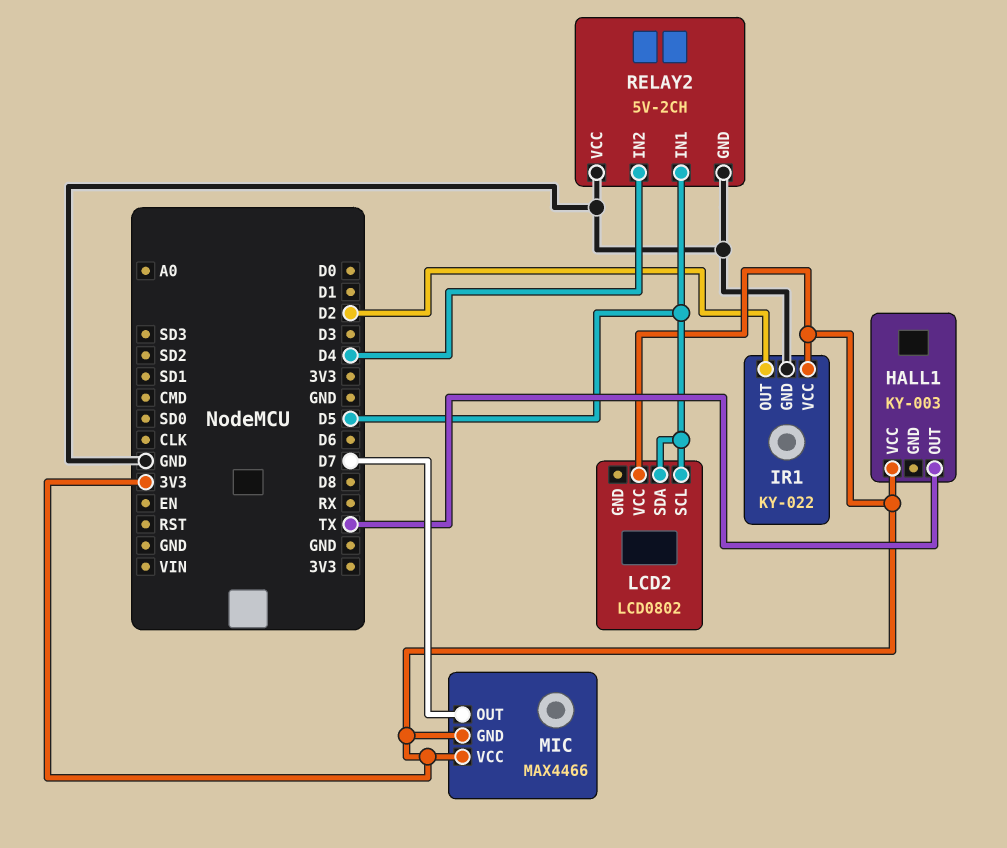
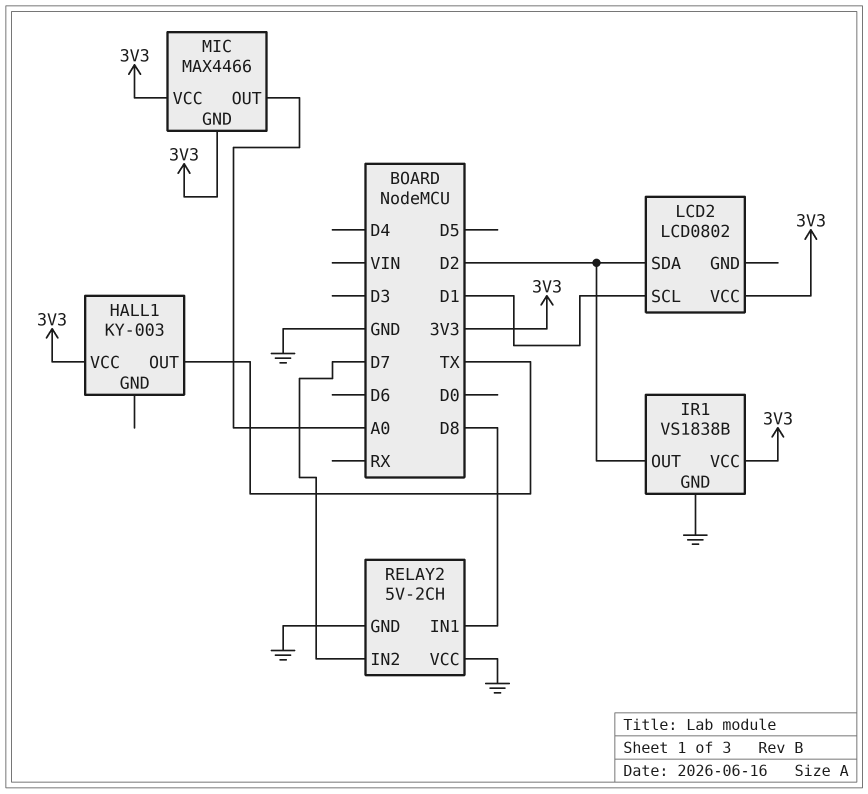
IR1: KY-022 -> VS1838B
LCD2 pin SCL: D5 -> D1
LCD2 pin SDA: D5 -> D2
MIC pin OUT: D7 -> A0
RELAY2 pin IN1: D5 -> D8
RELAY2 pin IN2: D4 -> D7

